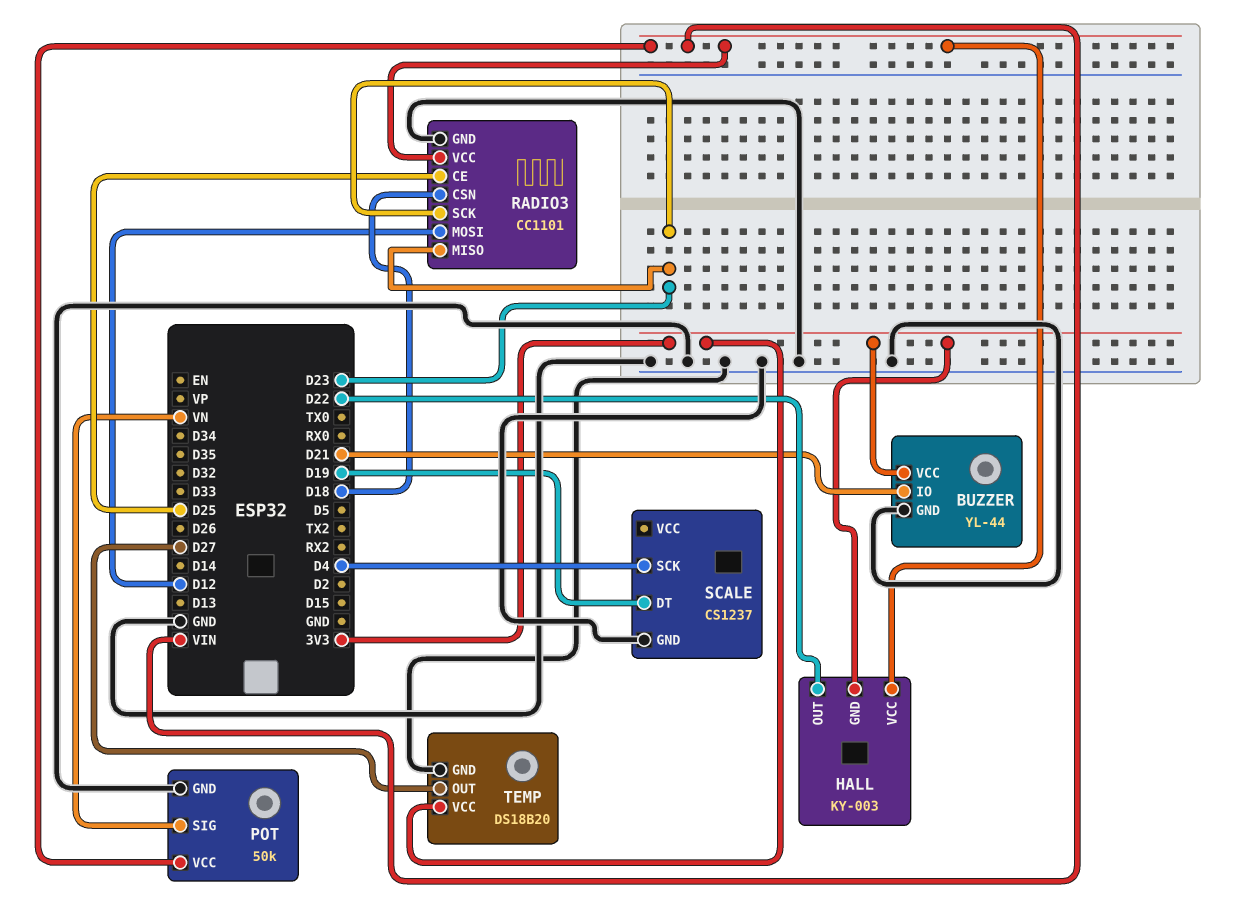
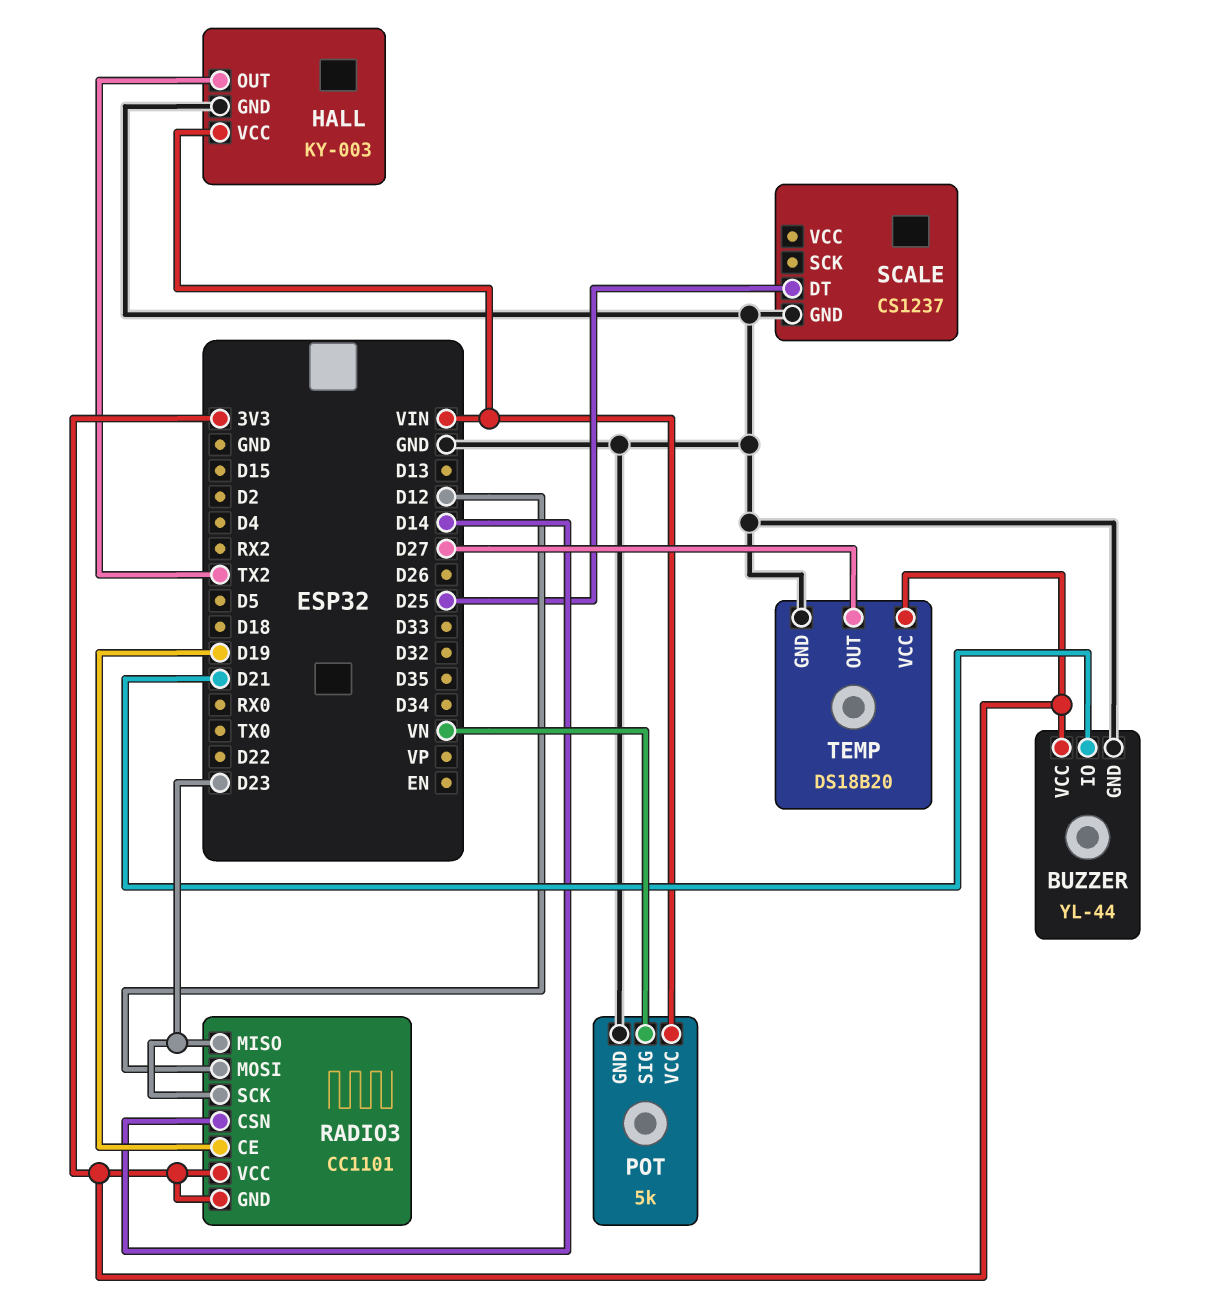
HALL pin GND: 3V3 -> GND
HALL pin OUT: D22 -> TX2
POT: 50k -> 5k
RADIO3 pin CE: D25 -> D19
RADIO3 pin CSN: D18 -> D14
RADIO3 pin GND: GND -> 3V3
RADIO3 pin VCC: VIN -> 3V3
SCALE pin DT: D19 -> D25
SCALE pin SCK: D4 -> none

